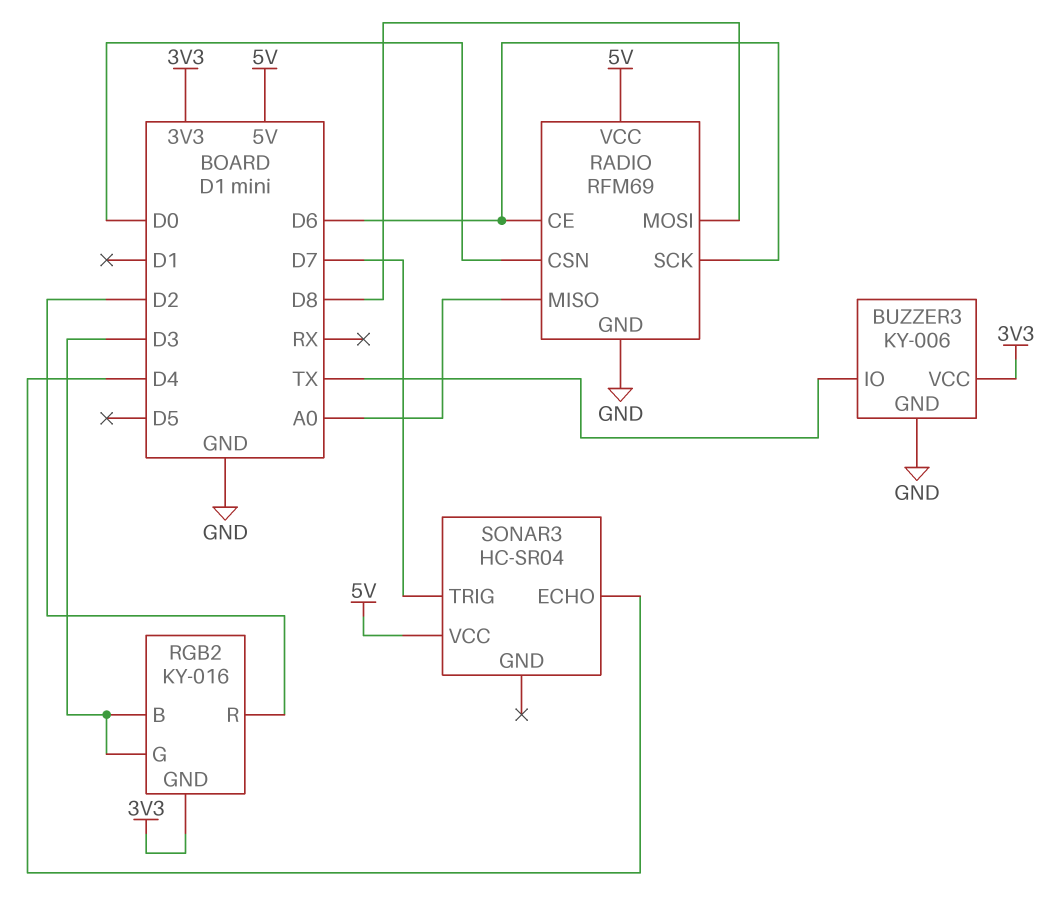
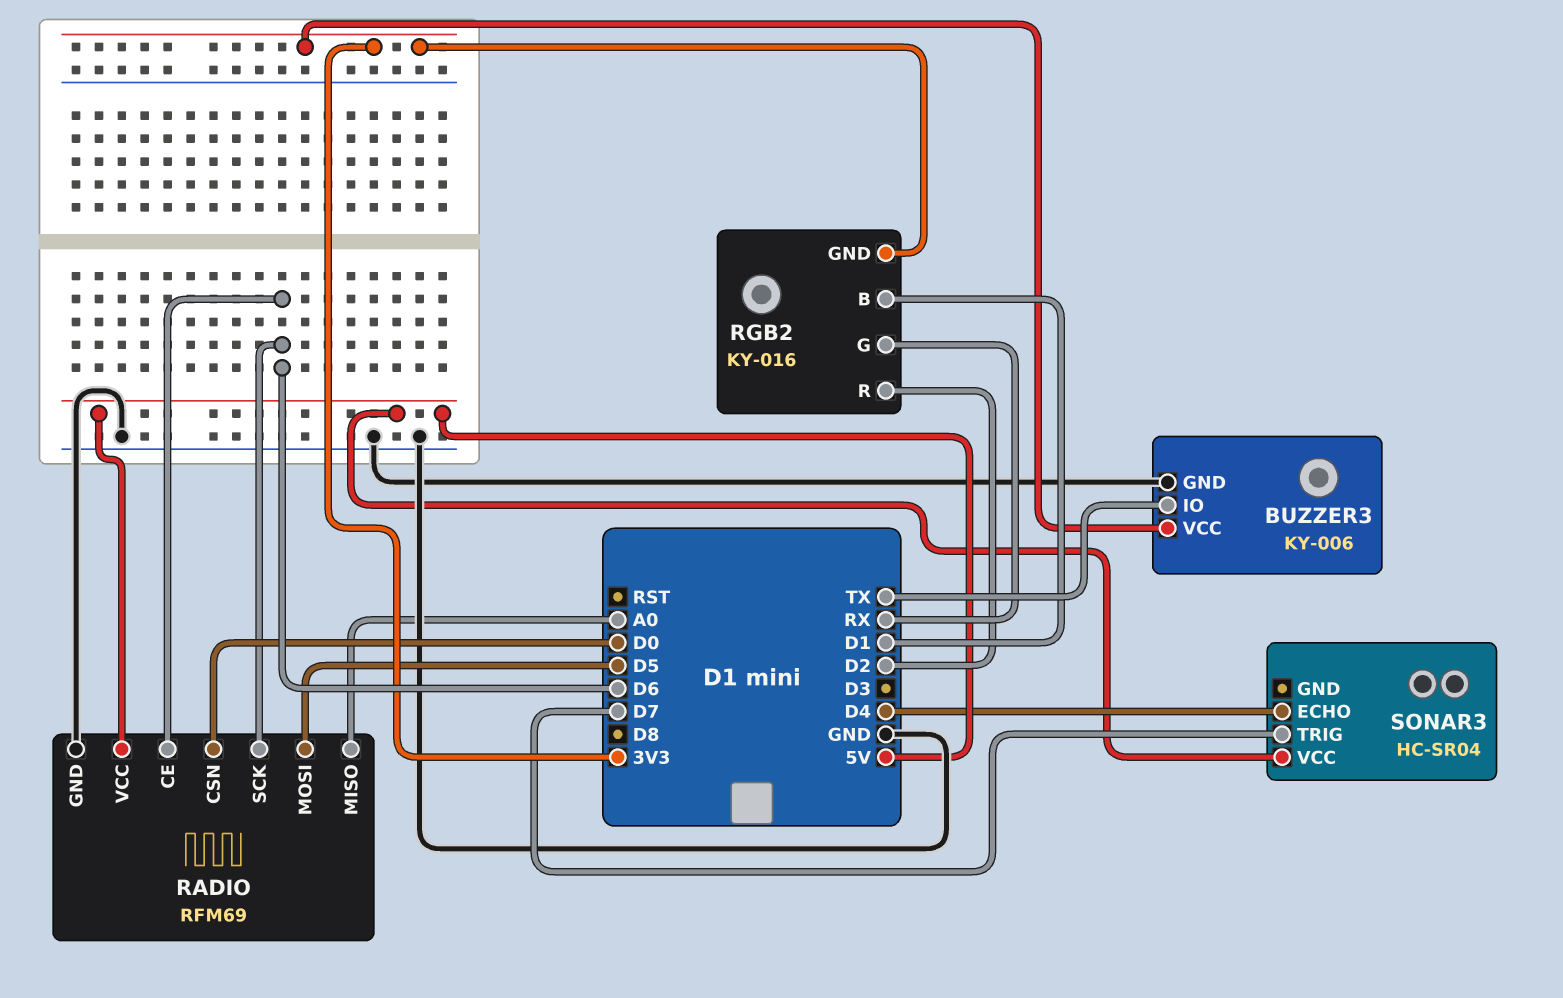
RADIO pin MOSI: D8 -> D5
RGB2 pin B: D3 -> D1
RGB2 pin G: D3 -> RX

